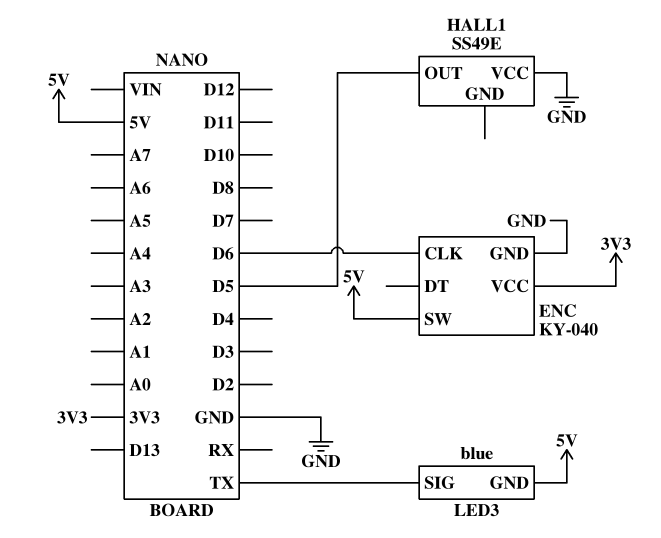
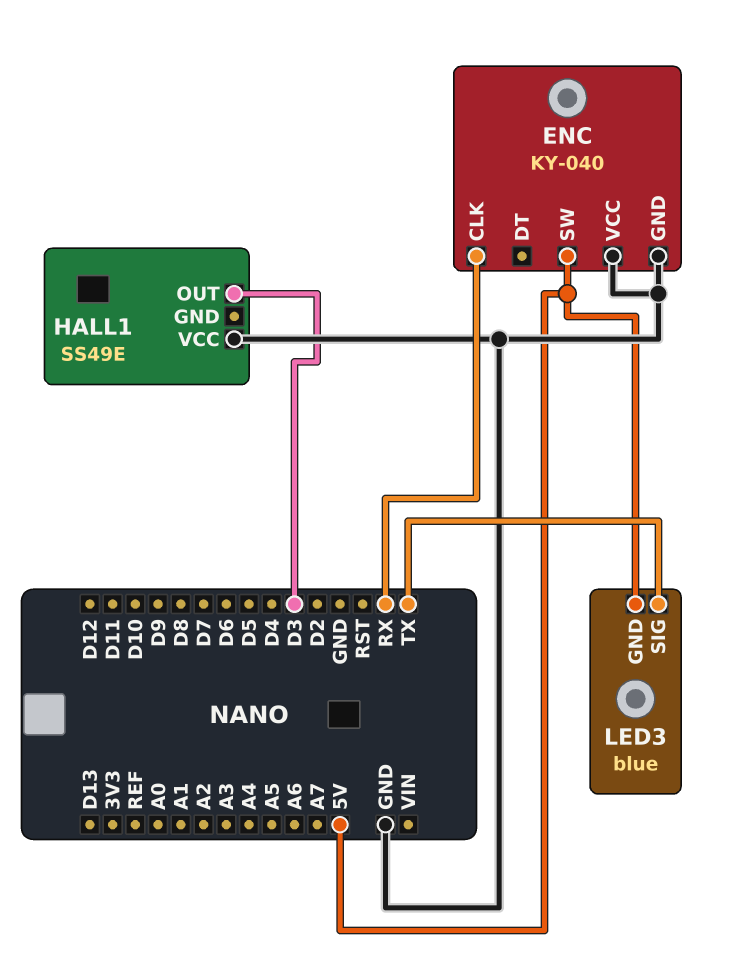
ENC pin CLK: D6 -> RX
ENC pin VCC: 3V3 -> GND
HALL1 pin OUT: D5 -> D3

